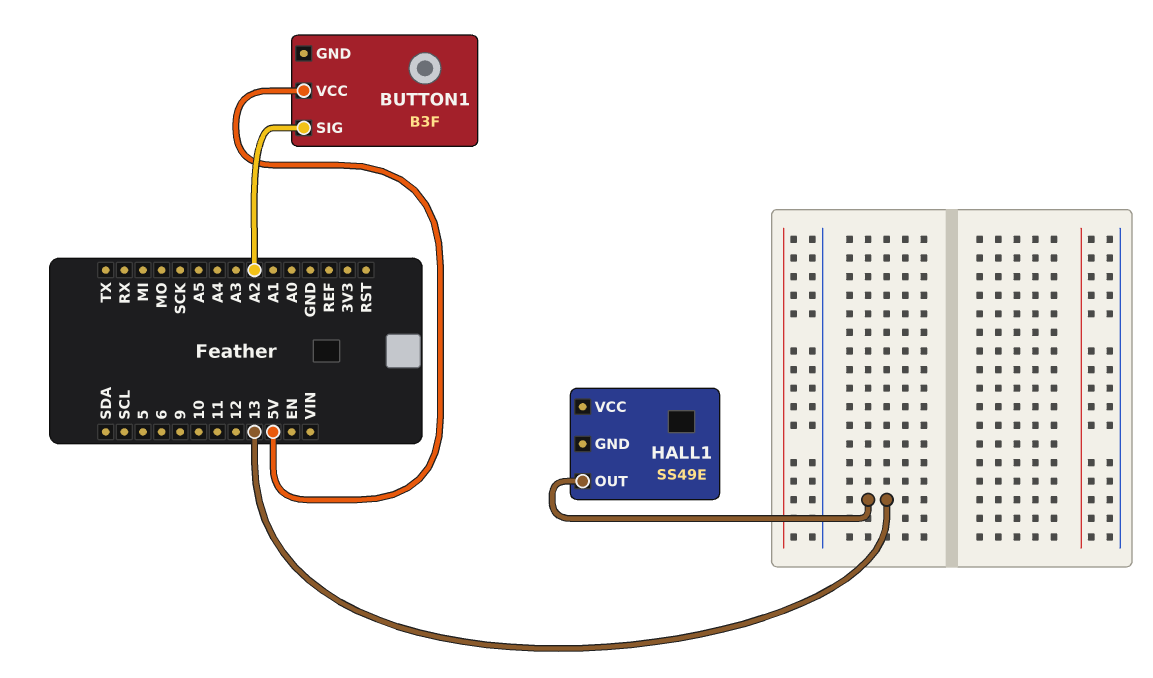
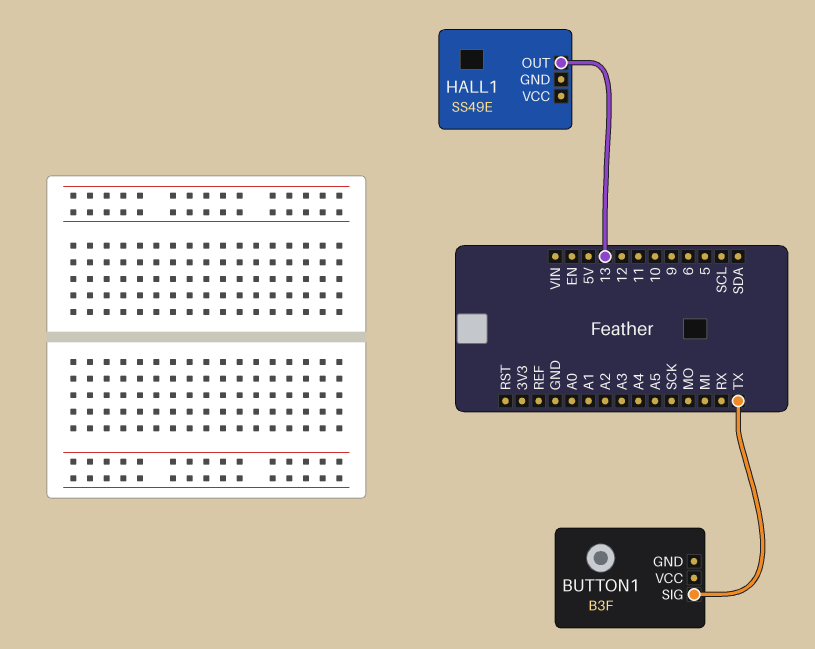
BUTTON1 pin SIG: A2 -> TX
BUTTON1 pin VCC: 5V -> none

